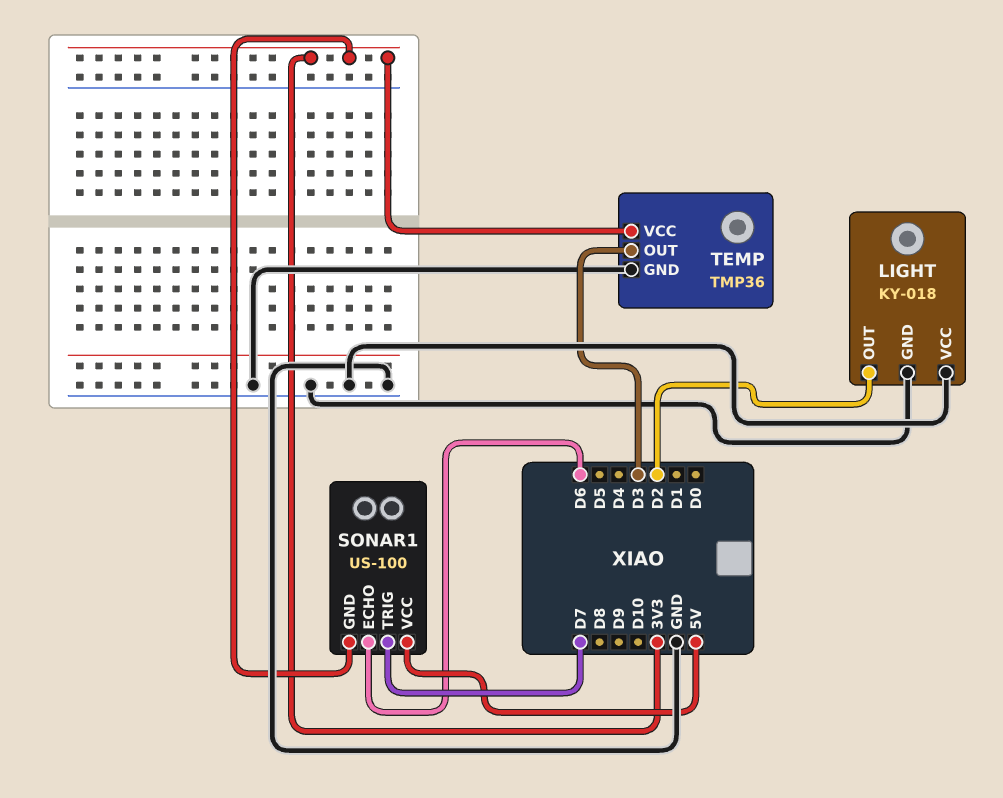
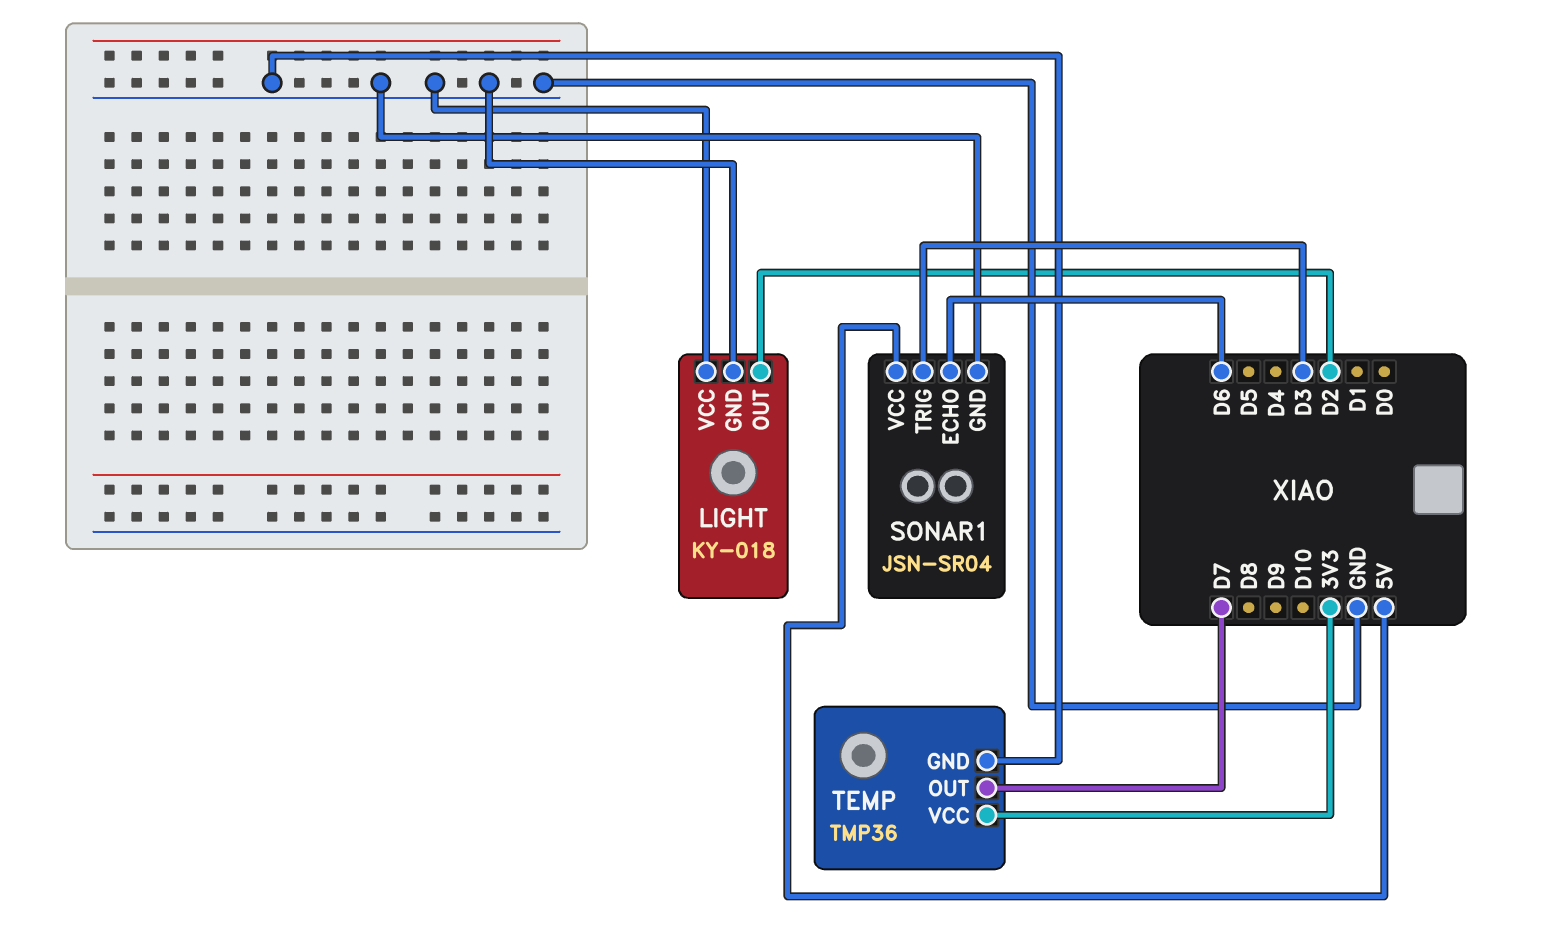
SONAR1: US-100 -> JSN-SR04
SONAR1 pin GND: 3V3 -> GND
SONAR1 pin TRIG: D7 -> D3
TEMP pin OUT: D3 -> D7

